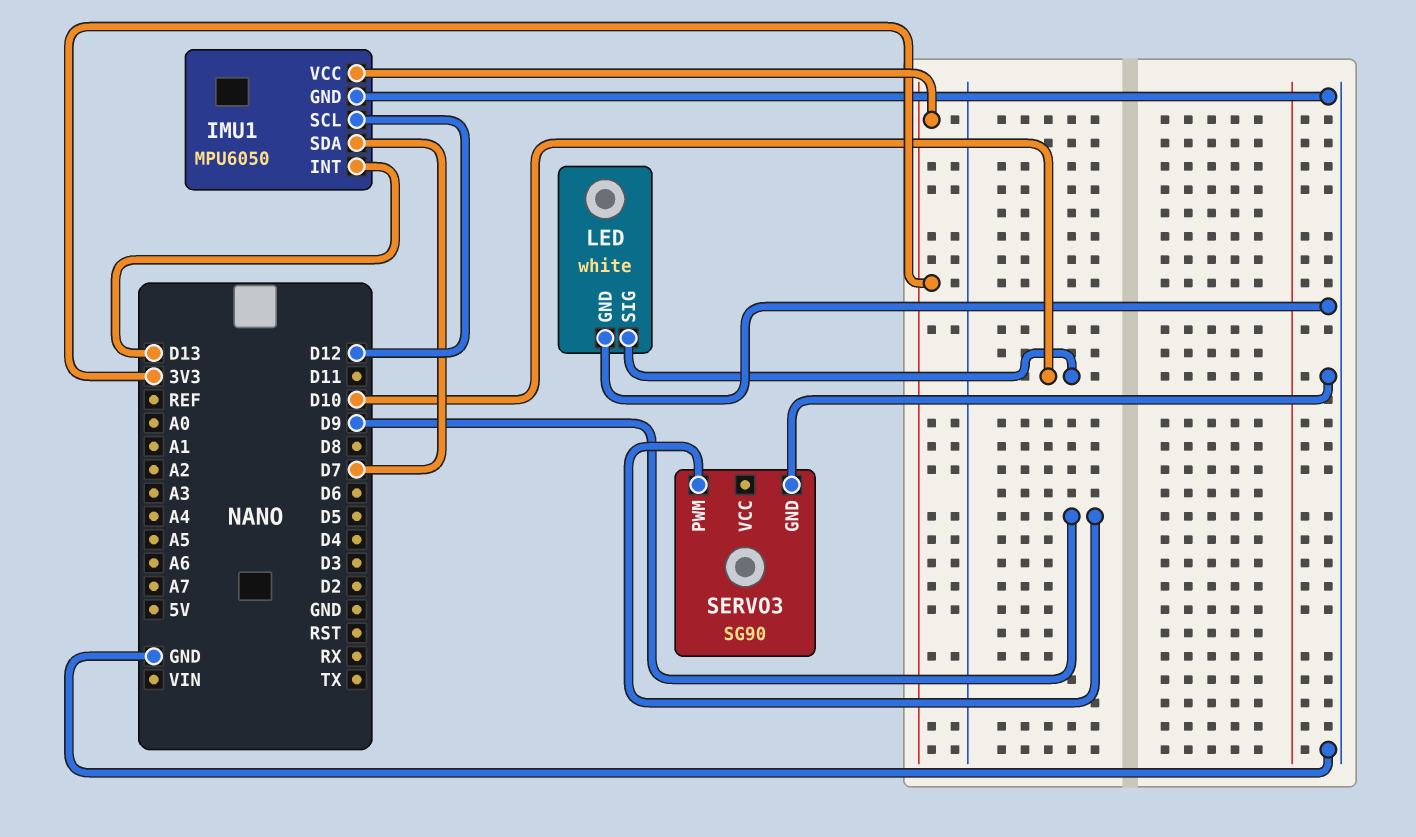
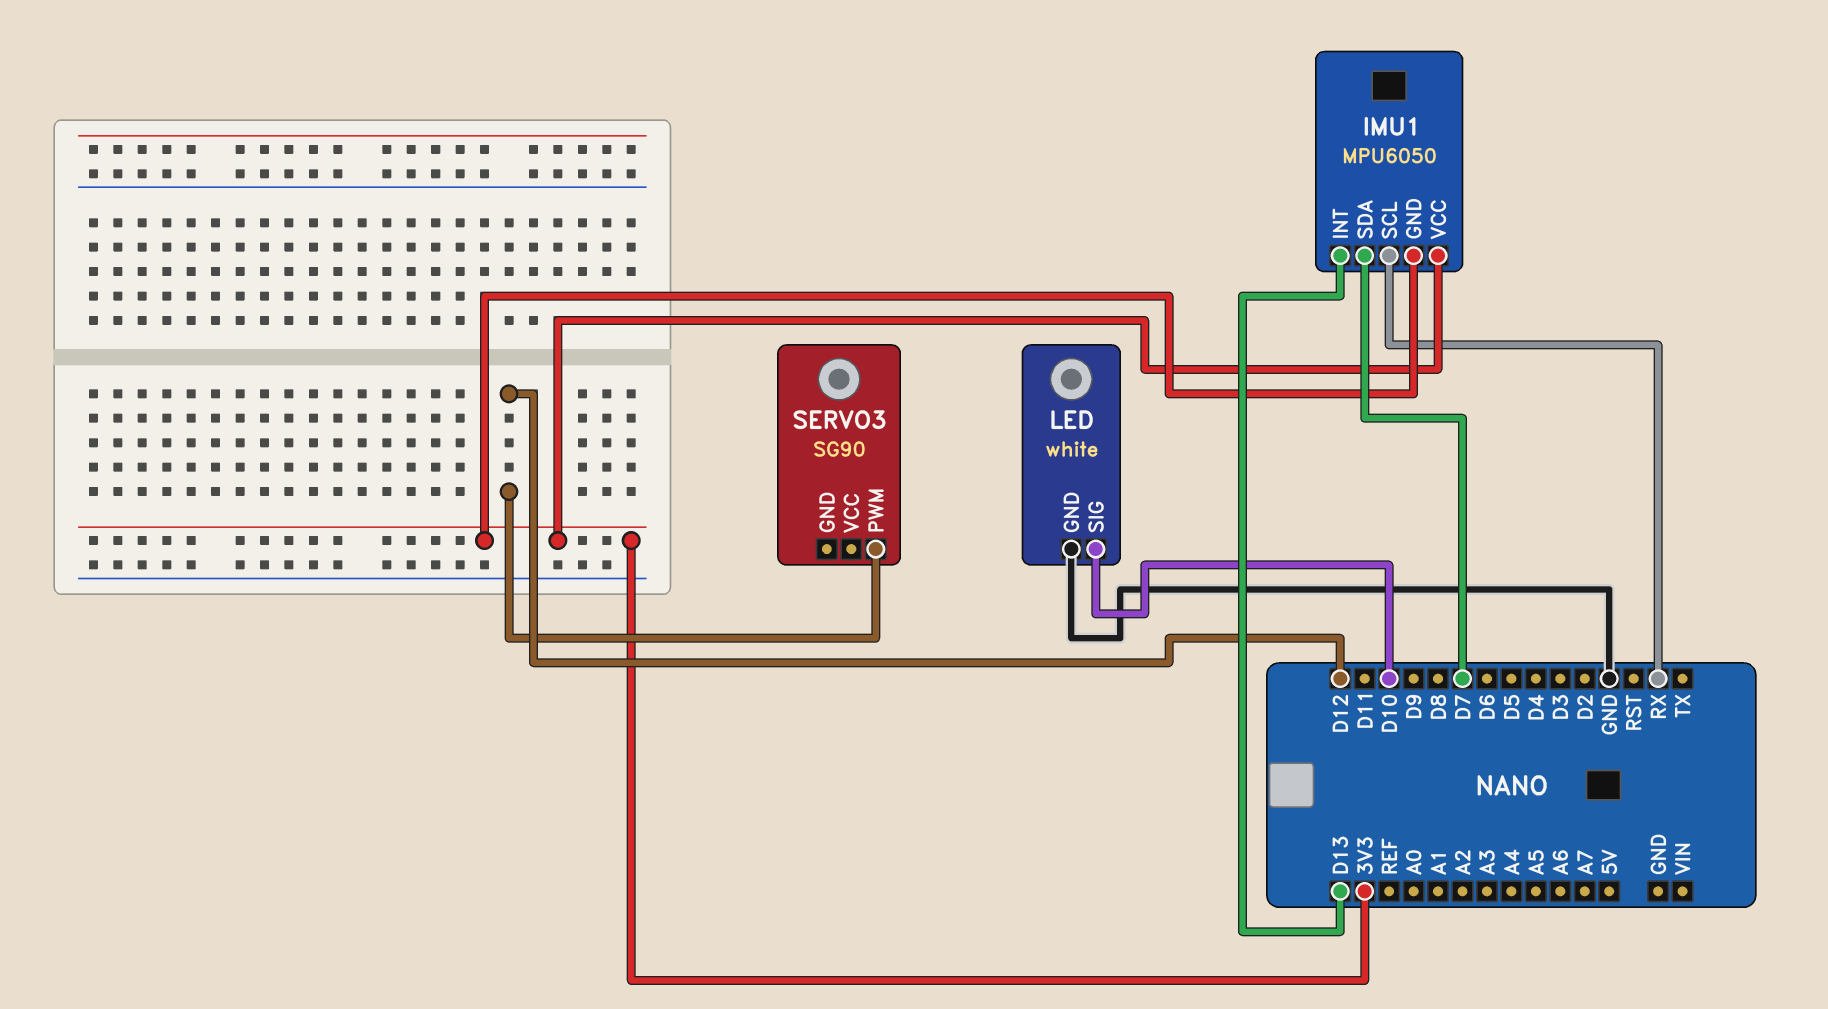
IMU1 pin GND: GND -> 3V3
IMU1 pin SCL: D12 -> RX
SERVO3 pin GND: GND -> none
SERVO3 pin PWM: D9 -> D12

